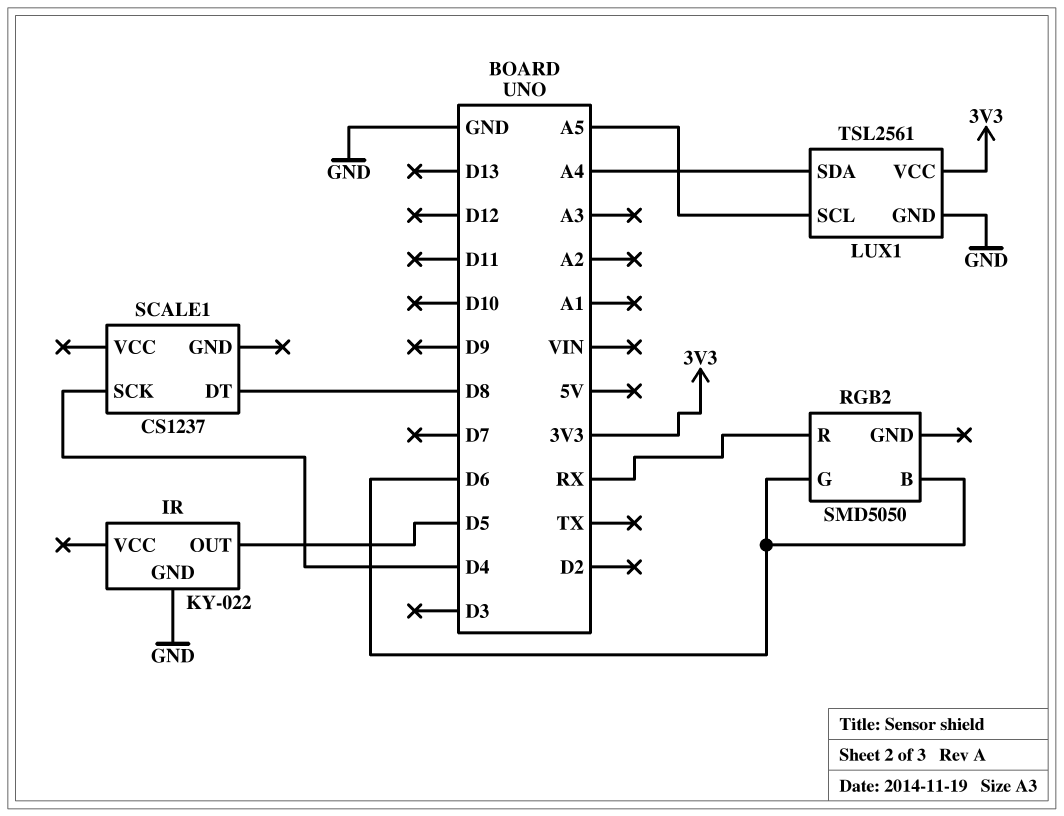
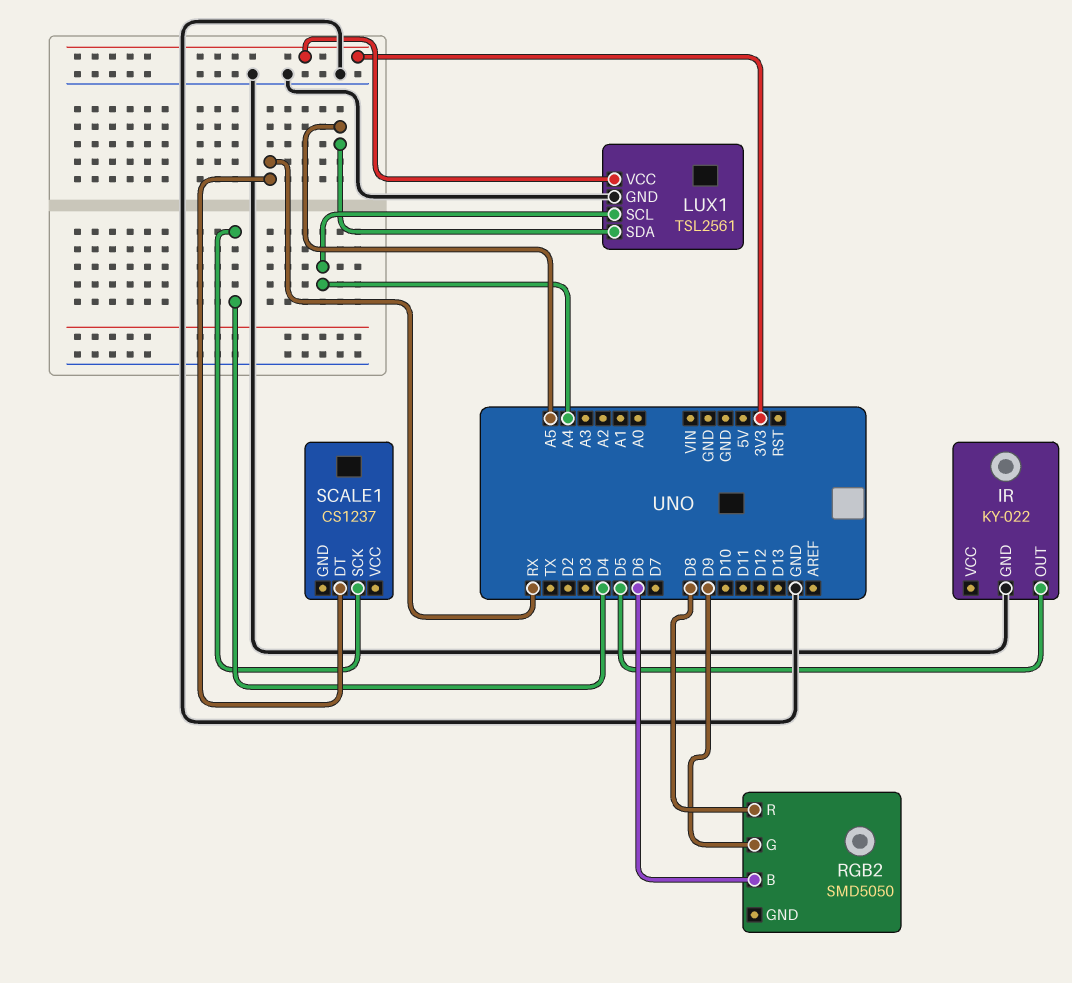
LUX1 pin SCL: A5 -> A4
LUX1 pin SDA: A4 -> A5
RGB2 pin G: D6 -> D9
RGB2 pin R: RX -> D8
SCALE1 pin DT: D8 -> RX

